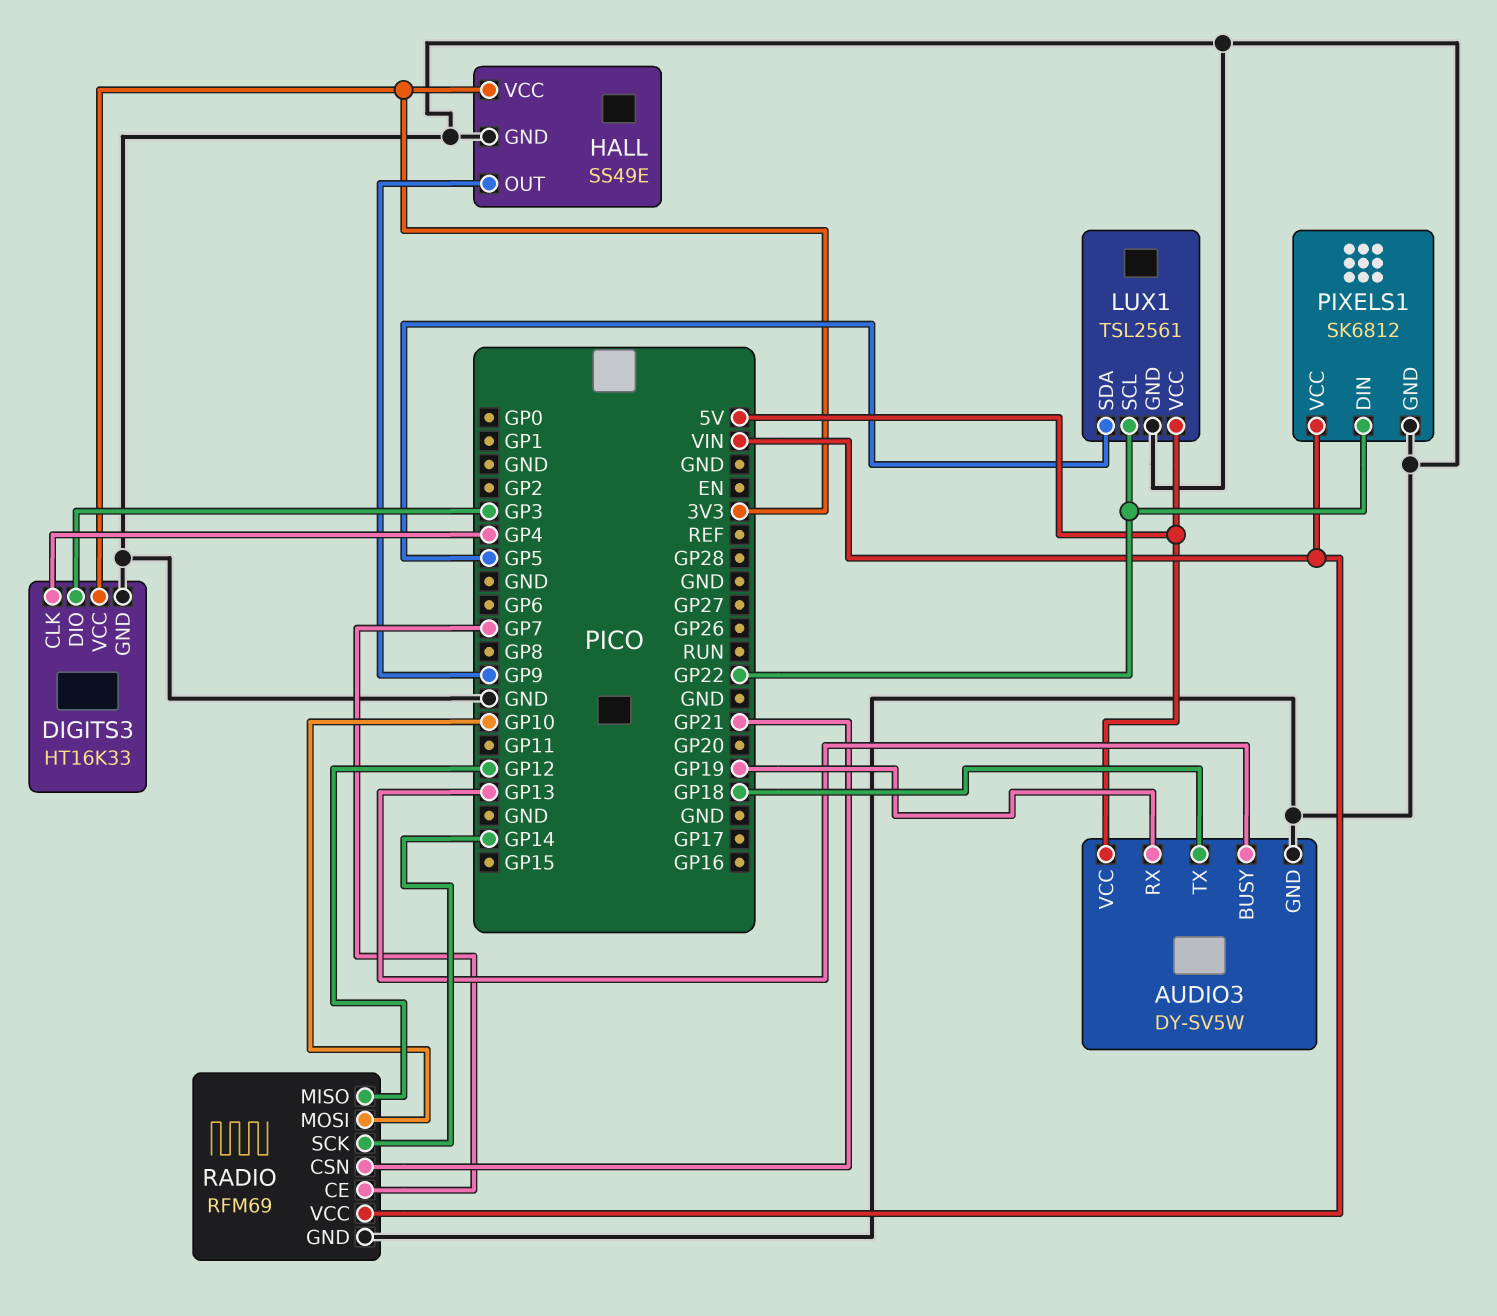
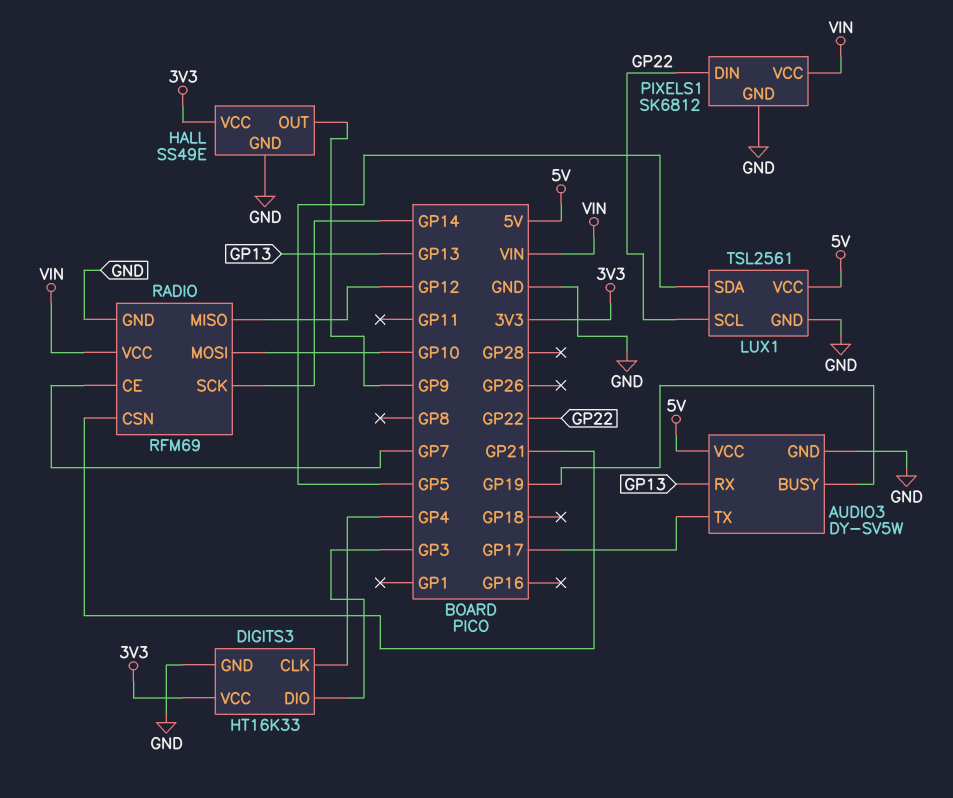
AUDIO3 pin BUSY: GP13 -> GP19
AUDIO3 pin RX: GP19 -> GP13
AUDIO3 pin TX: GP18 -> GP17

